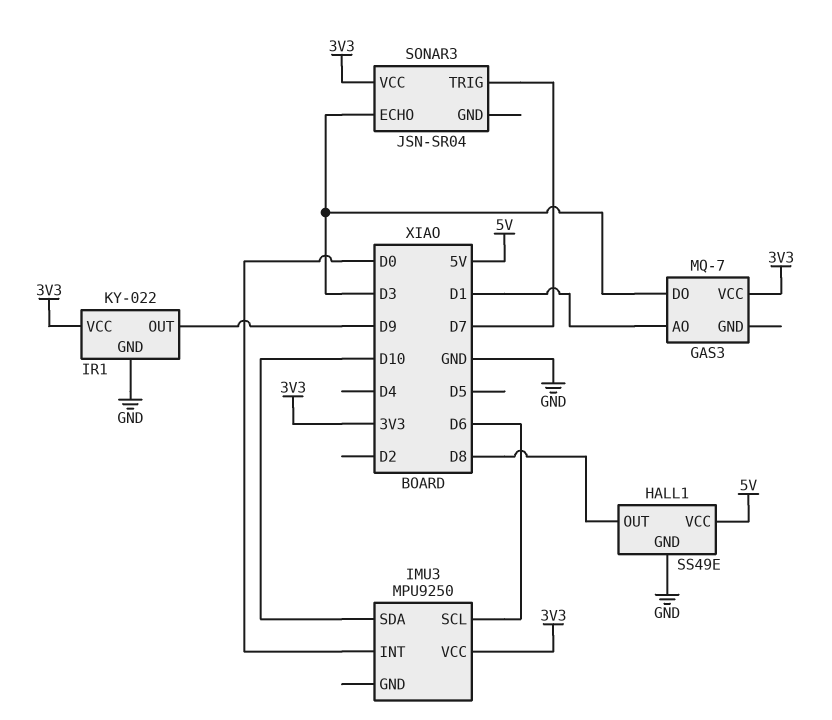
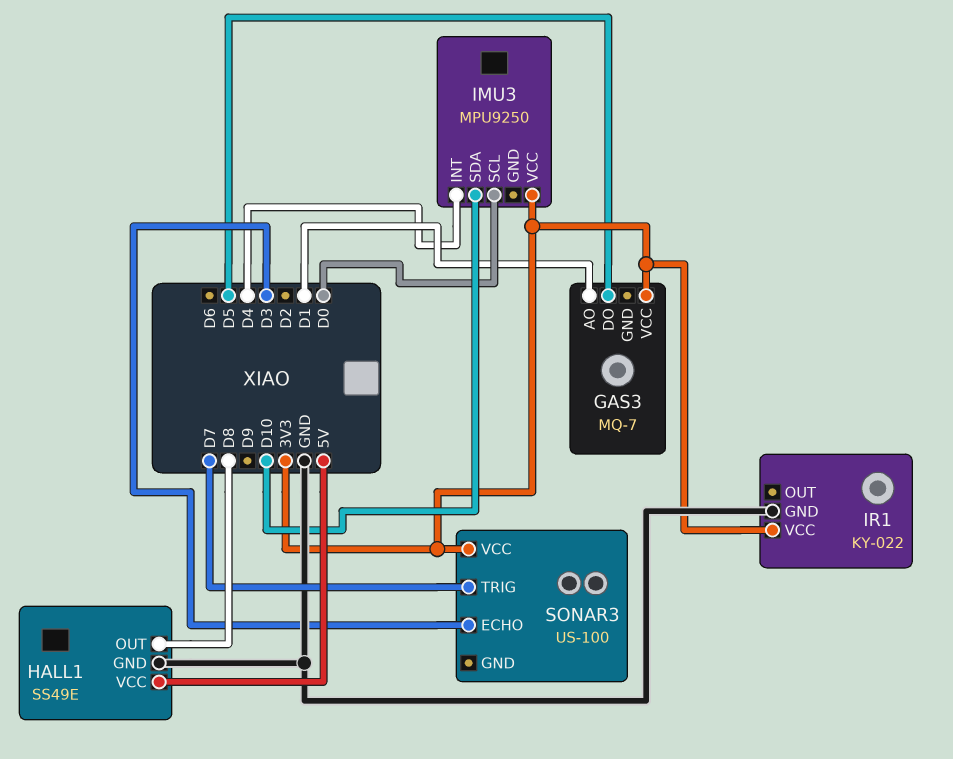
GAS3 pin DO: D3 -> D5
IMU3 pin INT: D0 -> D4
IMU3 pin SCL: D6 -> D0
IR1 pin OUT: D9 -> none
SONAR3: JSN-SR04 -> US-100

